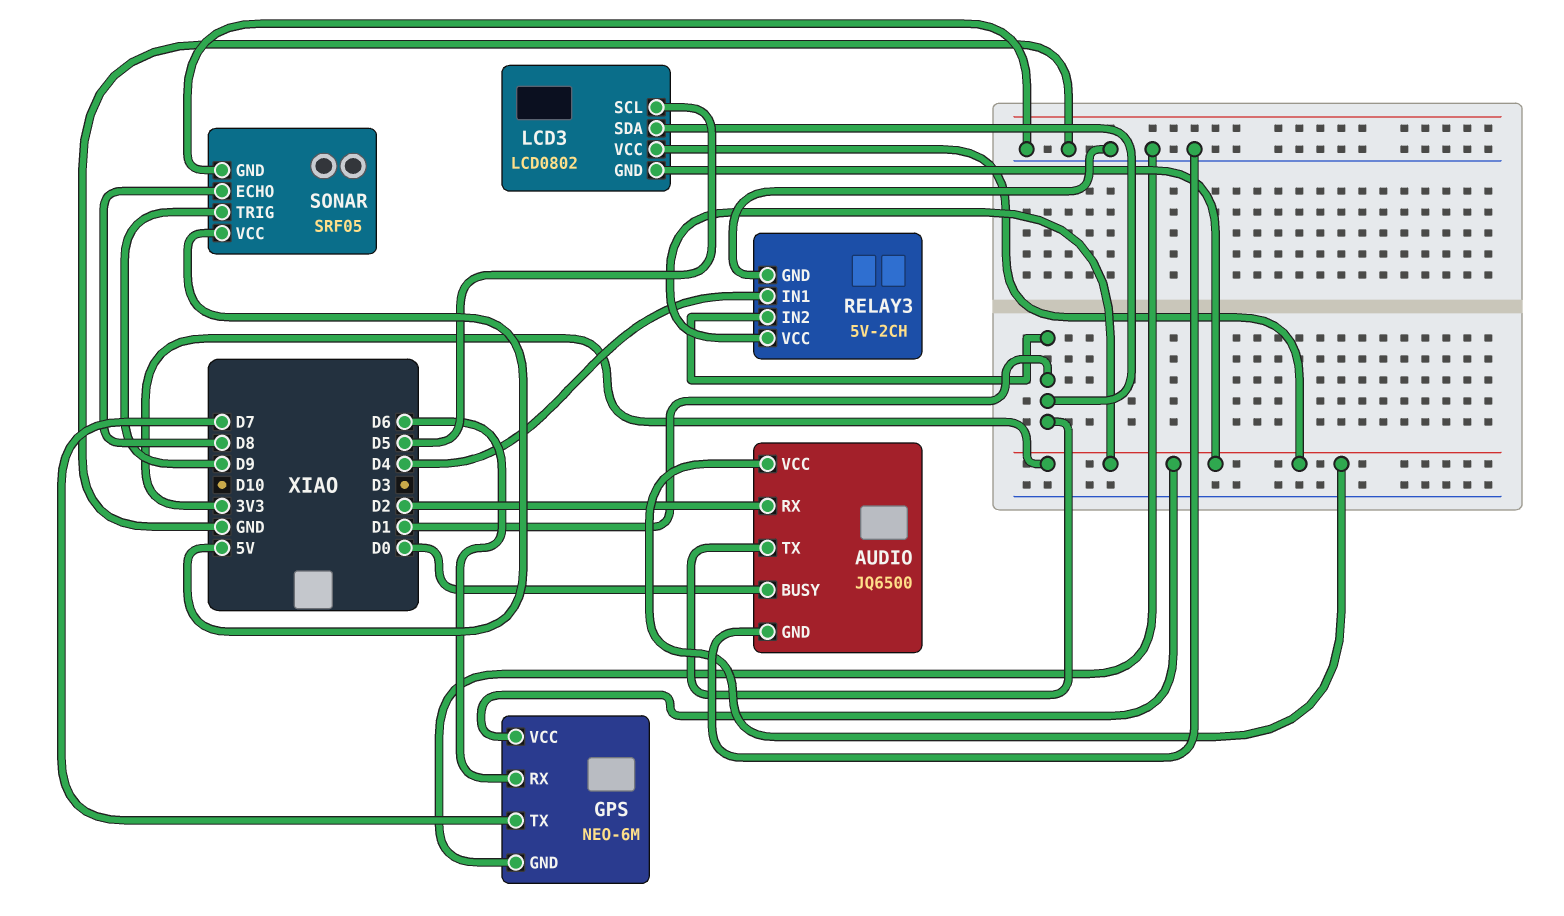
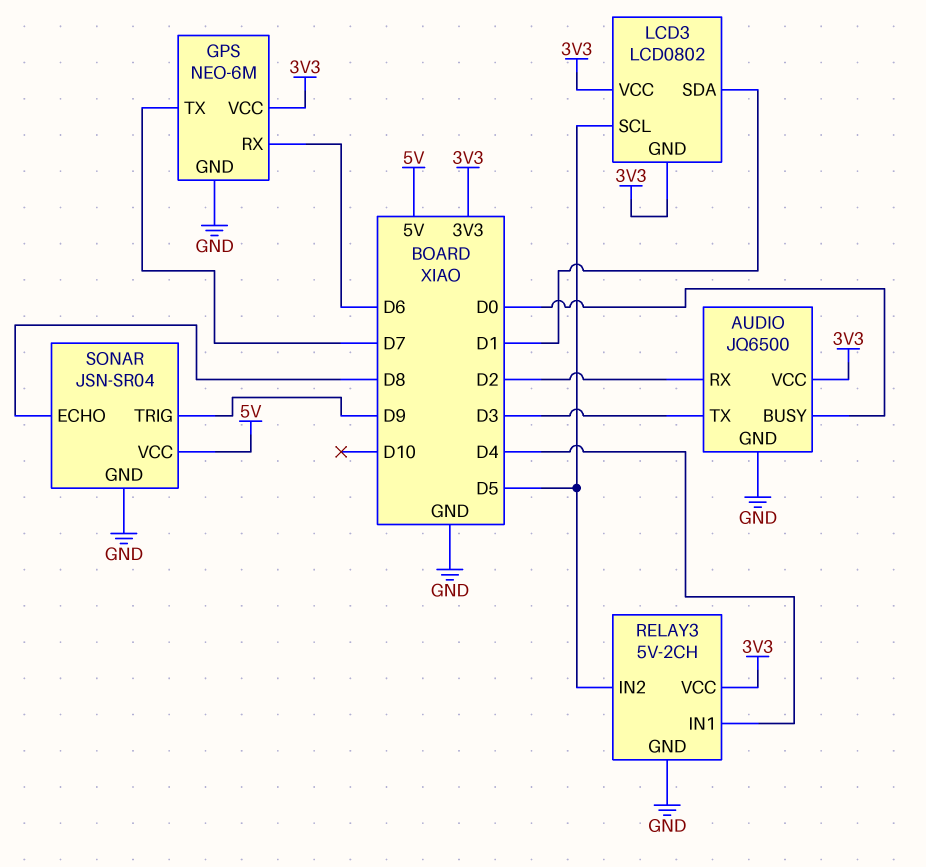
AUDIO pin TX: D1 -> D3
RELAY3 pin IN2: D1 -> D5
SONAR: SRF05 -> JSN-SR04

